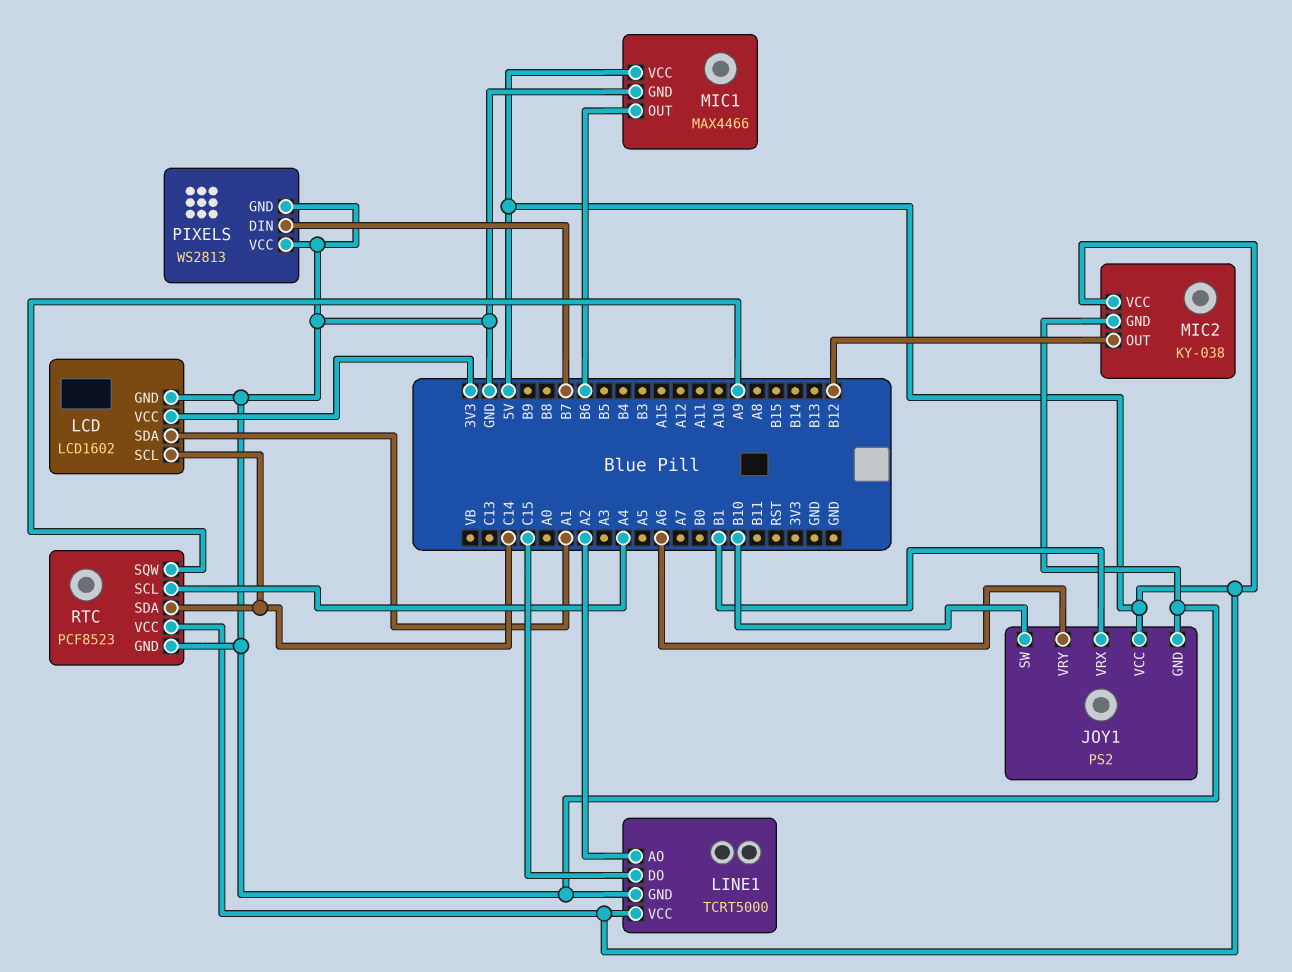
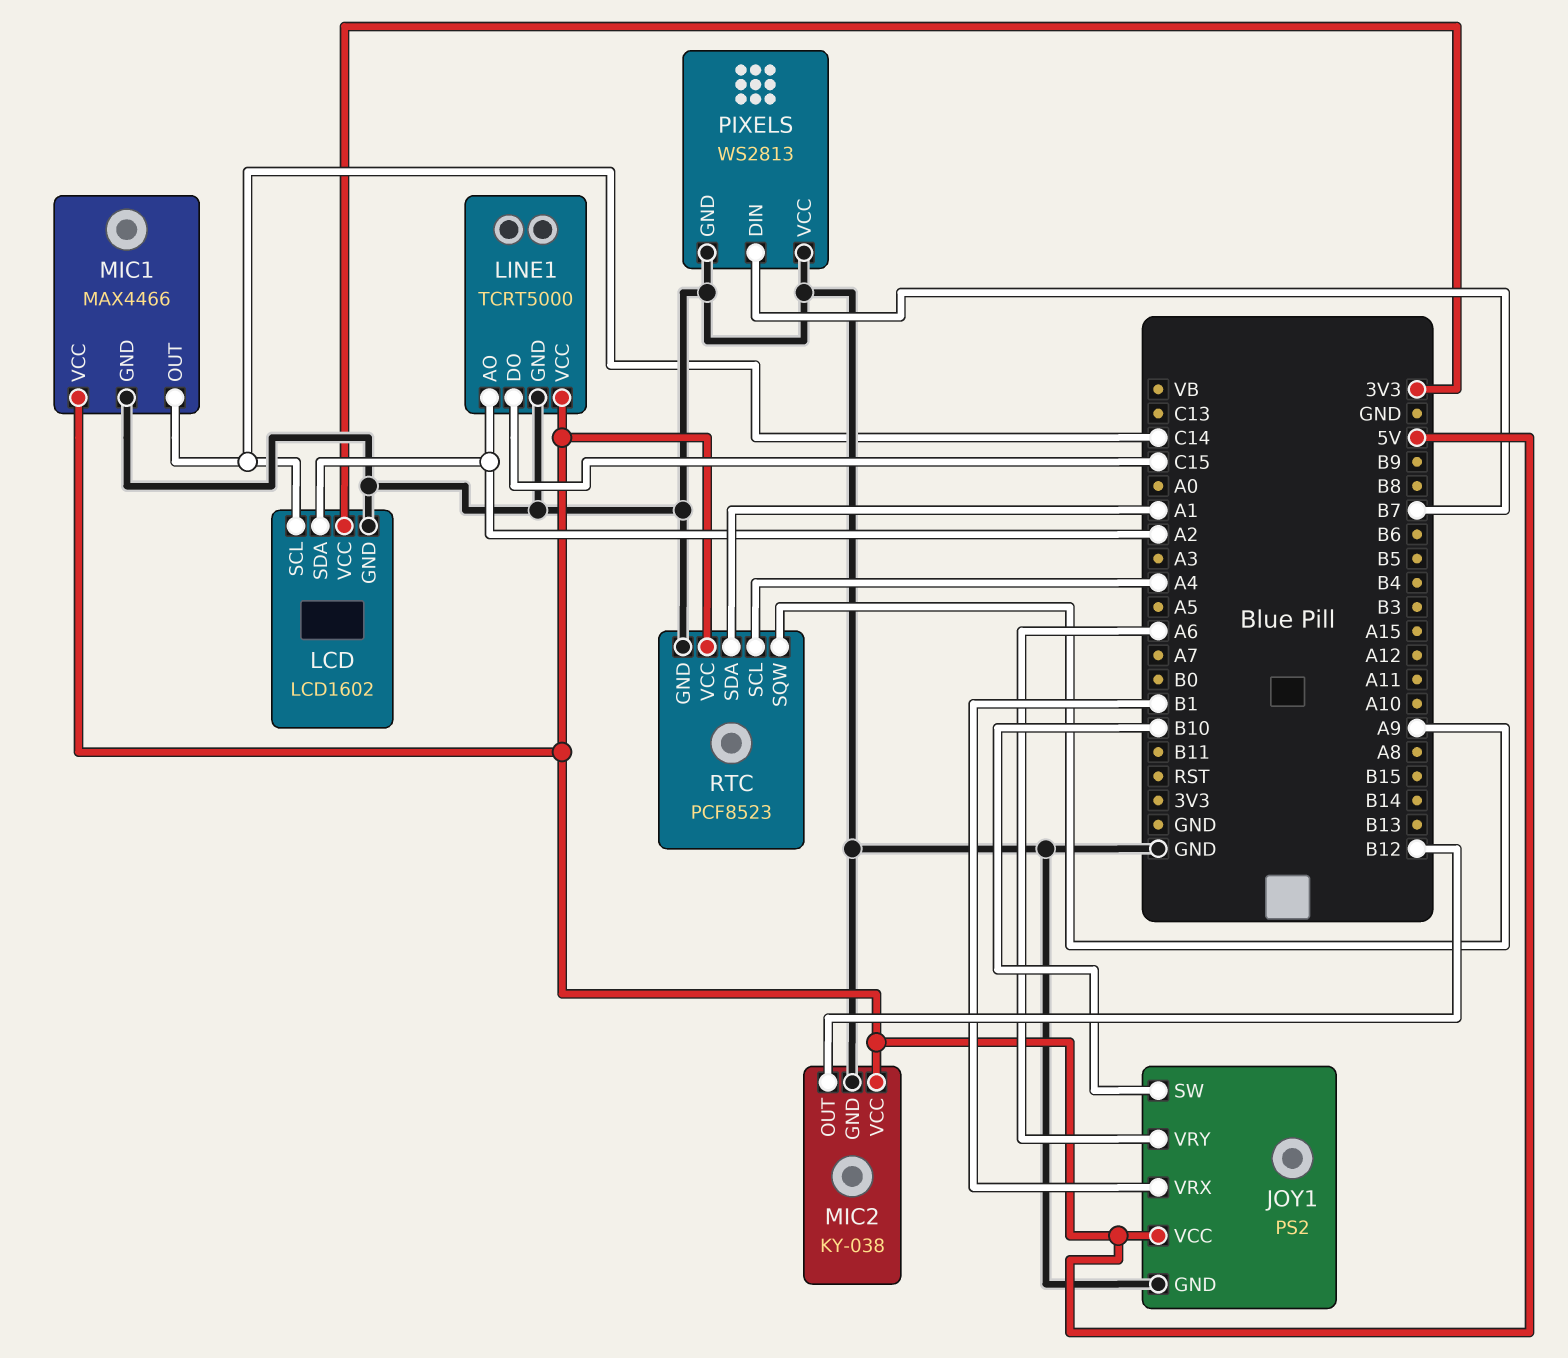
LCD pin SDA: A1 -> A2
MIC1 pin OUT: B6 -> C14
RTC pin SDA: C14 -> A1

